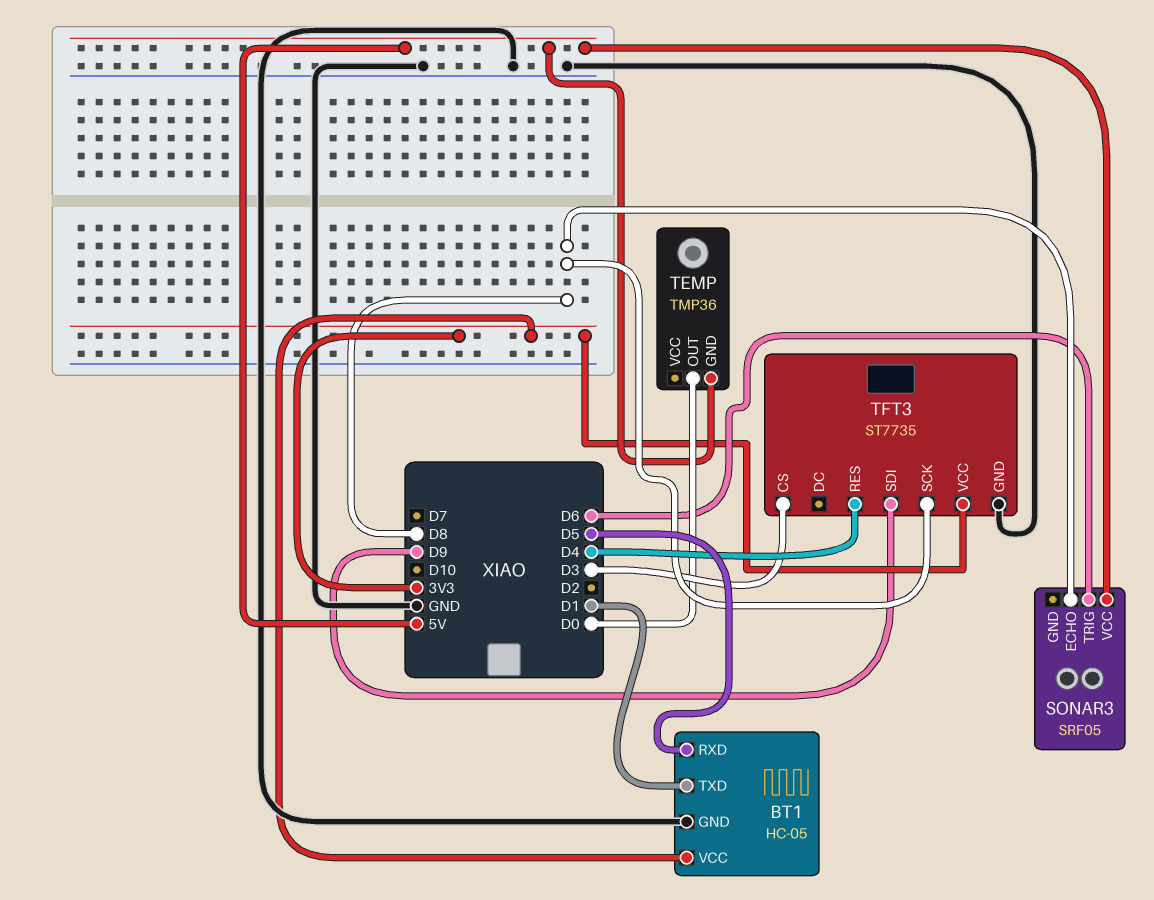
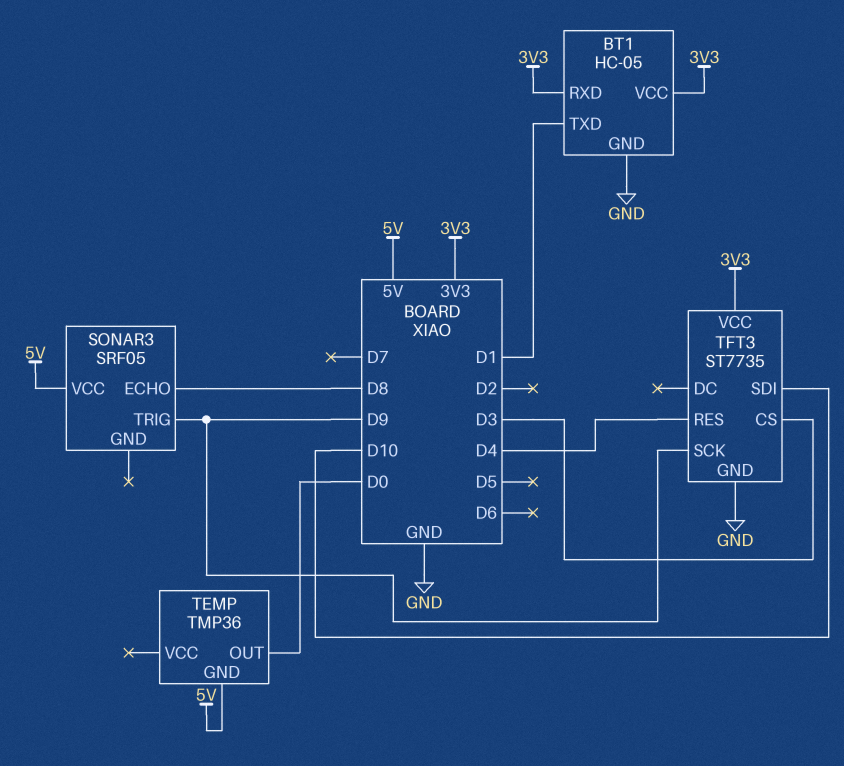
BT1 pin RXD: D5 -> 3V3
SONAR3 pin TRIG: D6 -> D9
TFT3 pin SCK: D8 -> D9
TFT3 pin SDI: D9 -> D10

